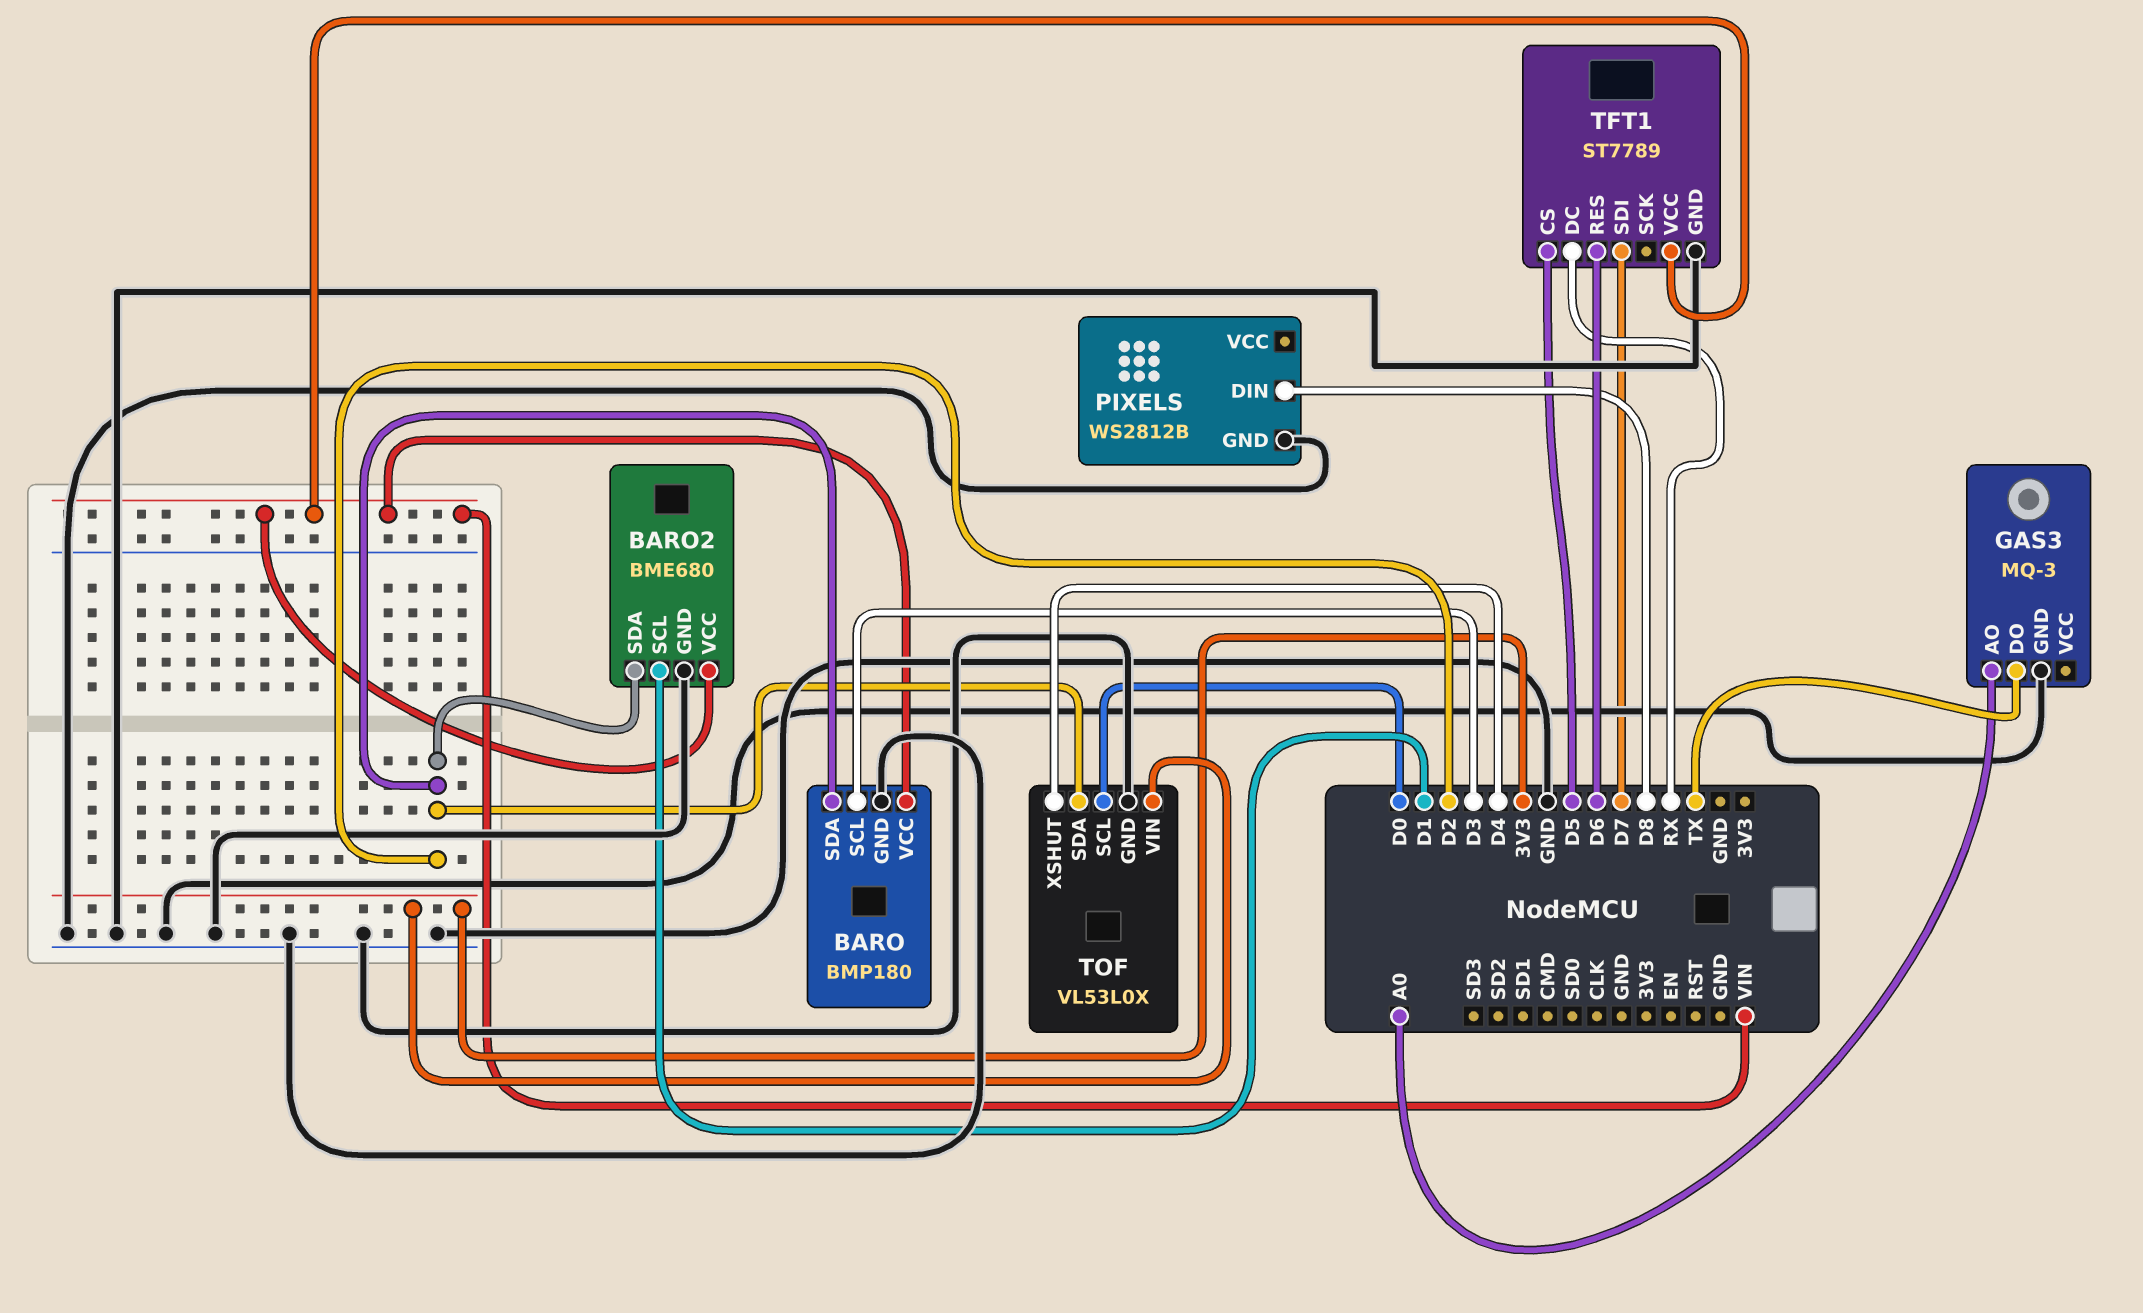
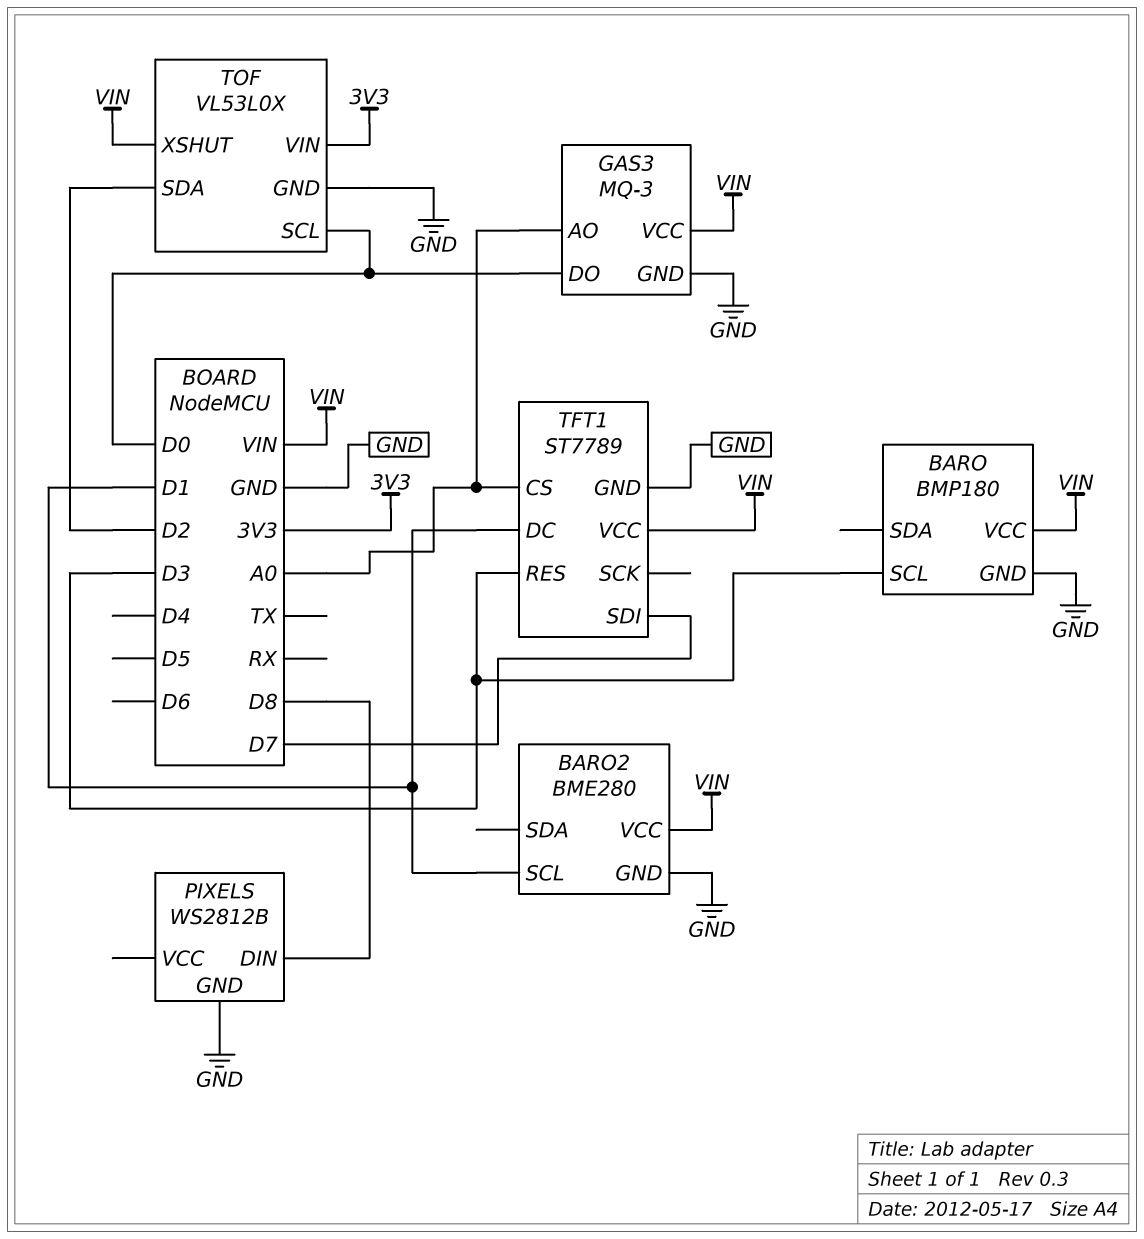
BARO pin SDA: D2 -> none
BARO2: BME680 -> BME280
BARO2 pin SDA: D2 -> none
GAS3 pin DO: TX -> D0
GAS3 pin VCC: none -> VIN
TFT1 pin CS: D5 -> A0
TFT1 pin DC: RX -> D1
TFT1 pin RES: D6 -> D3
TOF pin XSHUT: D4 -> VIN

